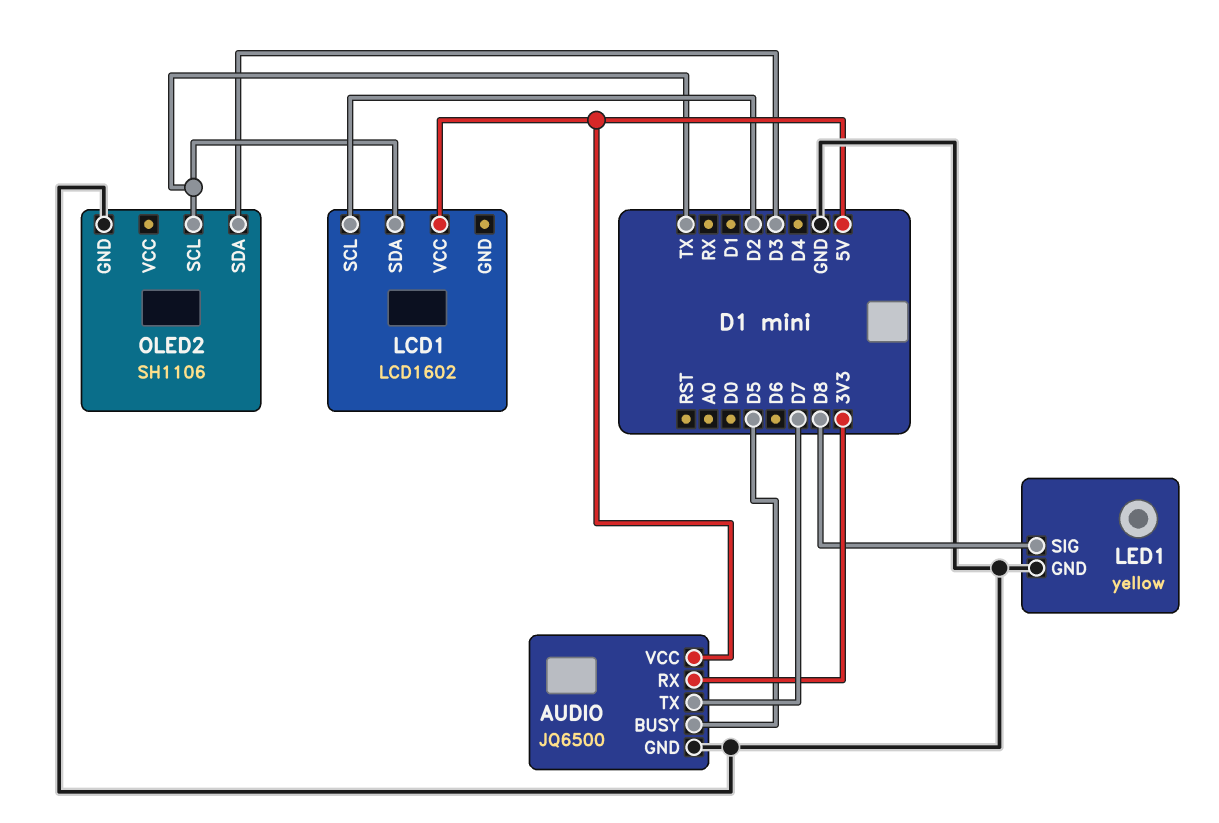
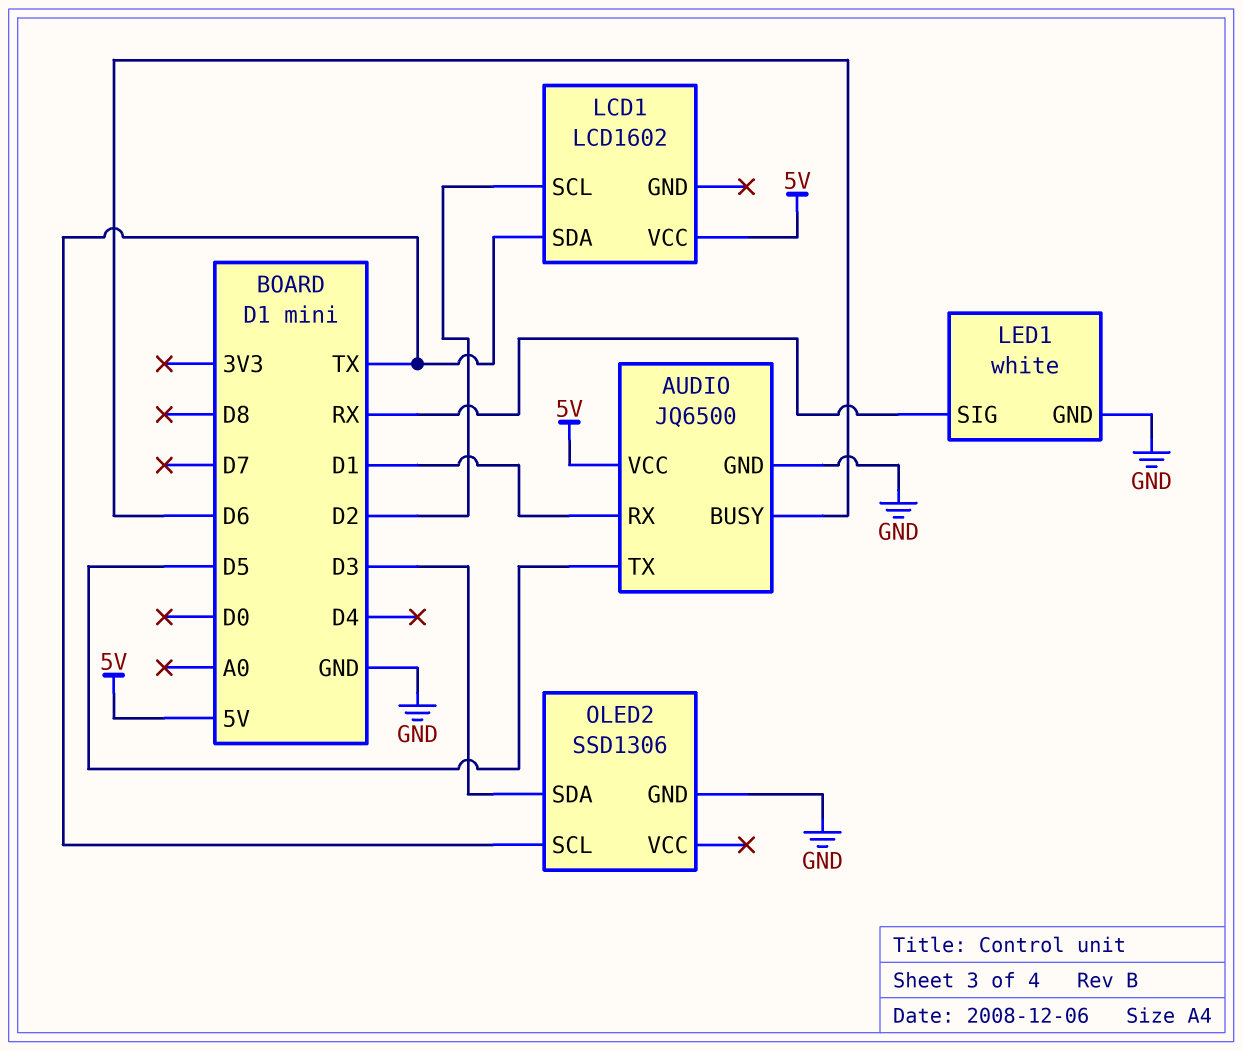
AUDIO pin BUSY: D5 -> D6
AUDIO pin RX: 3V3 -> D1
AUDIO pin TX: D7 -> D5
LED1: yellow -> white
LED1 pin SIG: D8 -> RX
OLED2: SH1106 -> SSD1306

